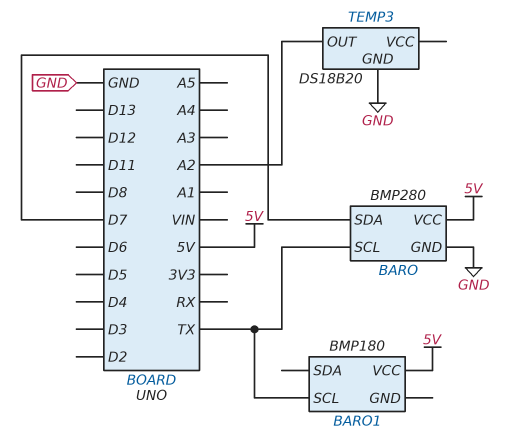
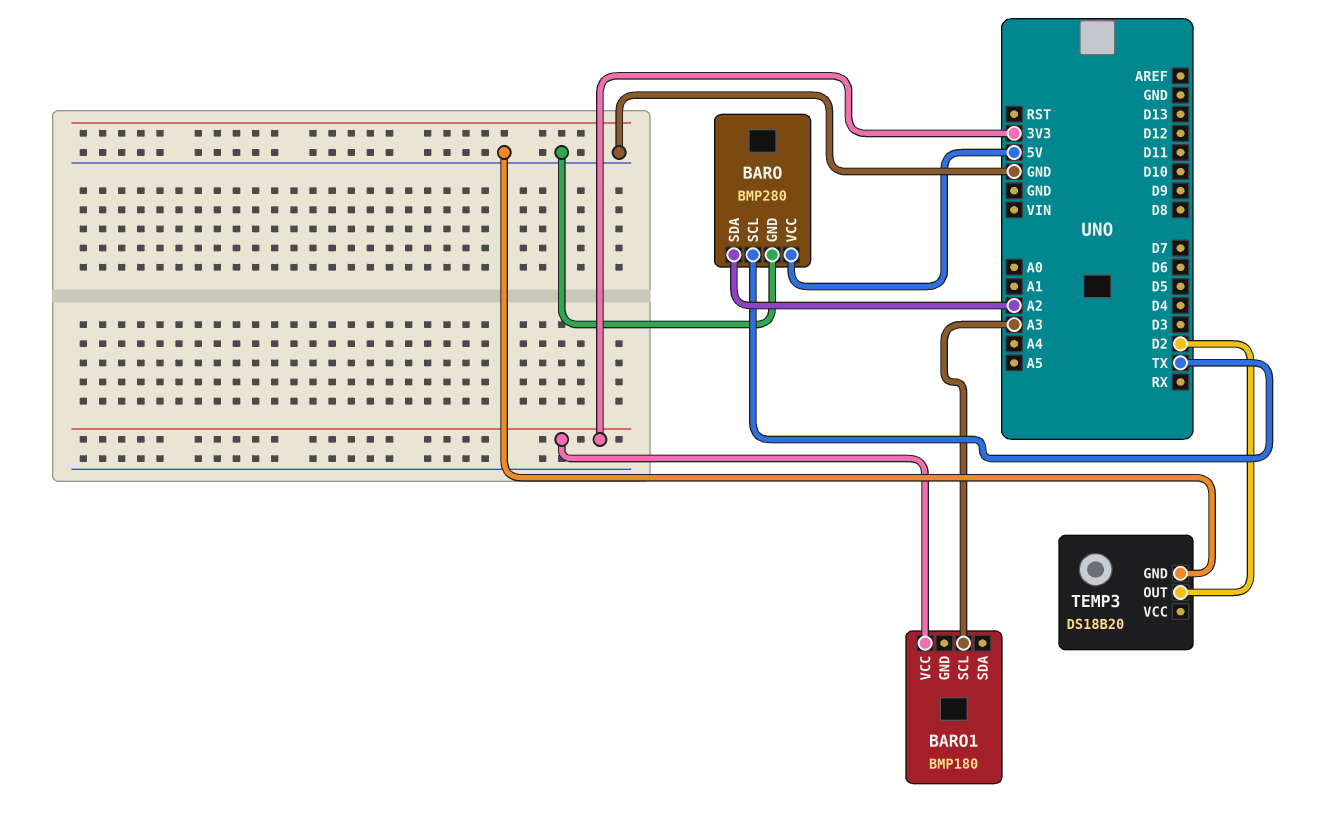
BARO pin SDA: D7 -> A2
BARO1 pin SCL: TX -> A3
BARO1 pin VCC: 5V -> 3V3
TEMP3 pin OUT: A2 -> D2

